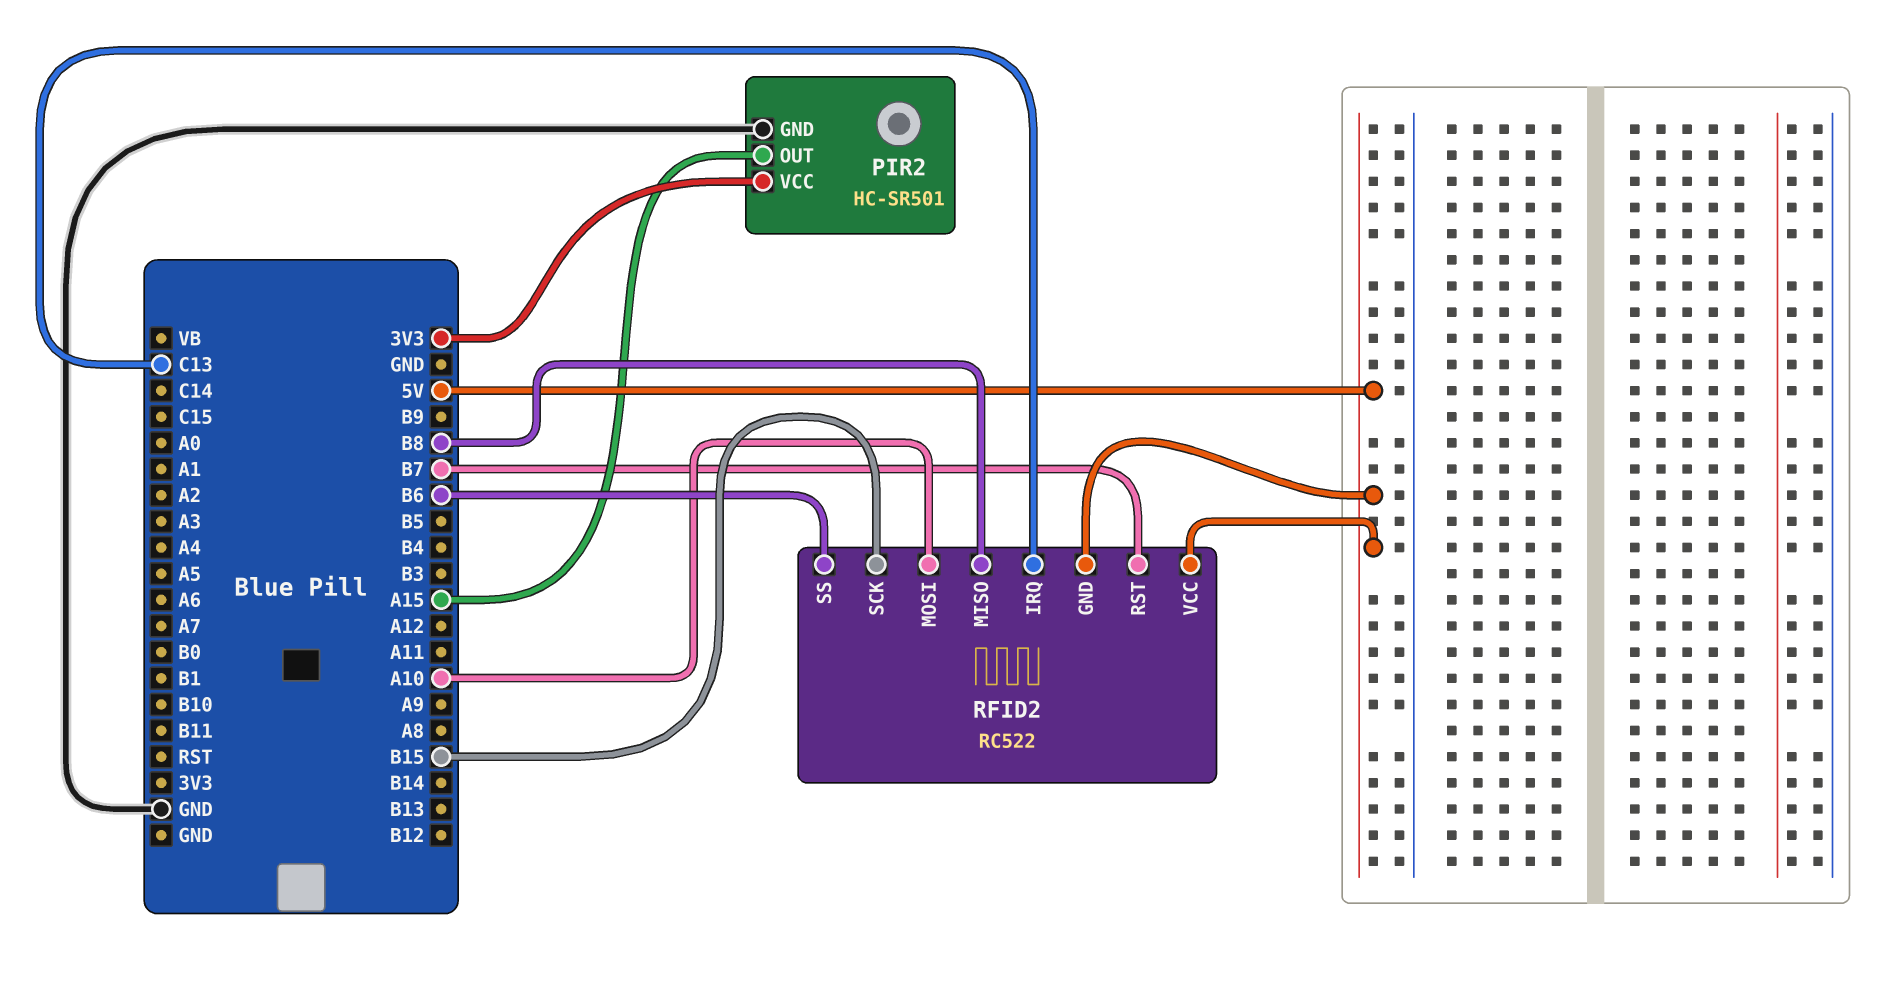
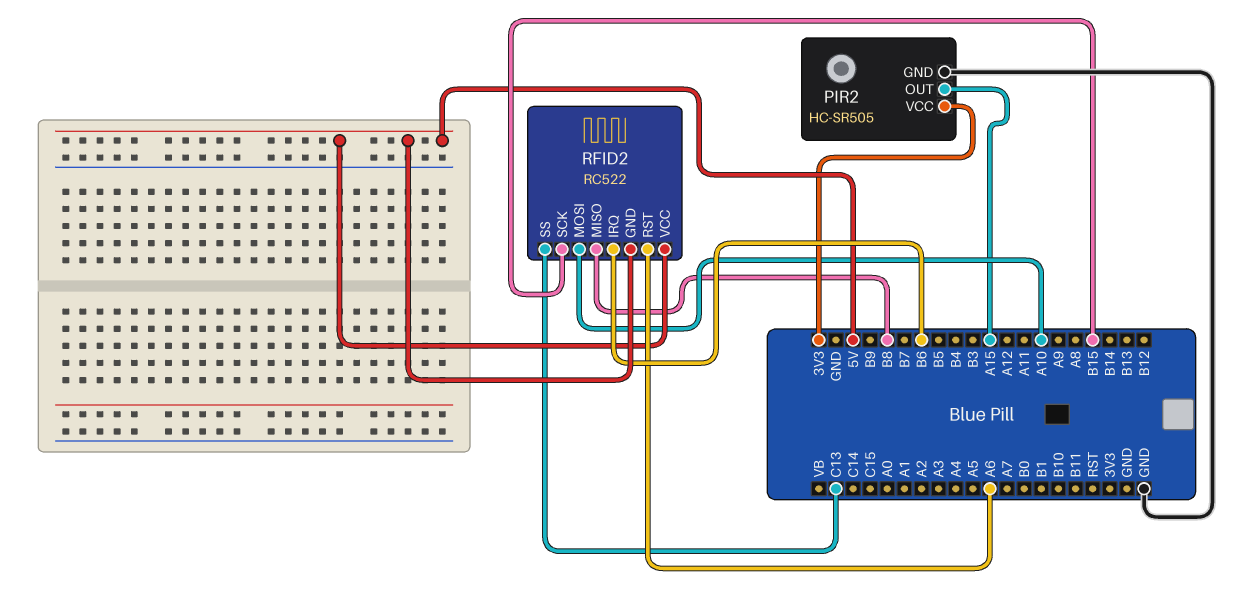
PIR2: HC-SR501 -> HC-SR505
RFID2 pin IRQ: C13 -> B6
RFID2 pin RST: B7 -> A6
RFID2 pin SS: B6 -> C13

